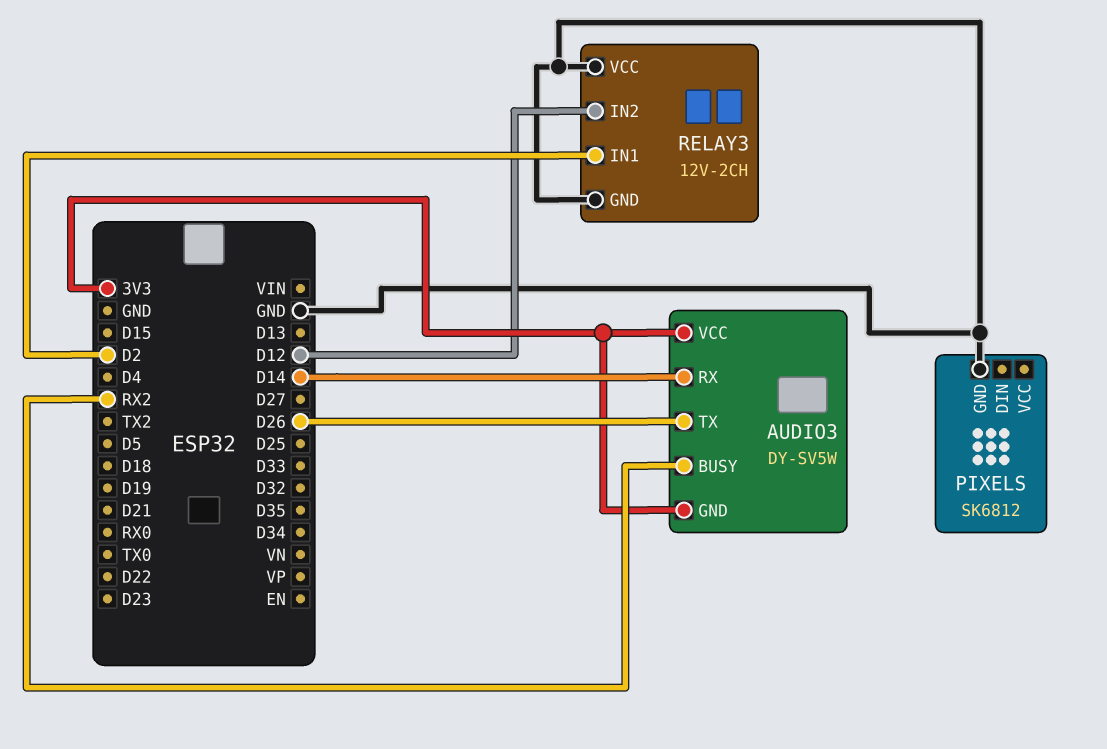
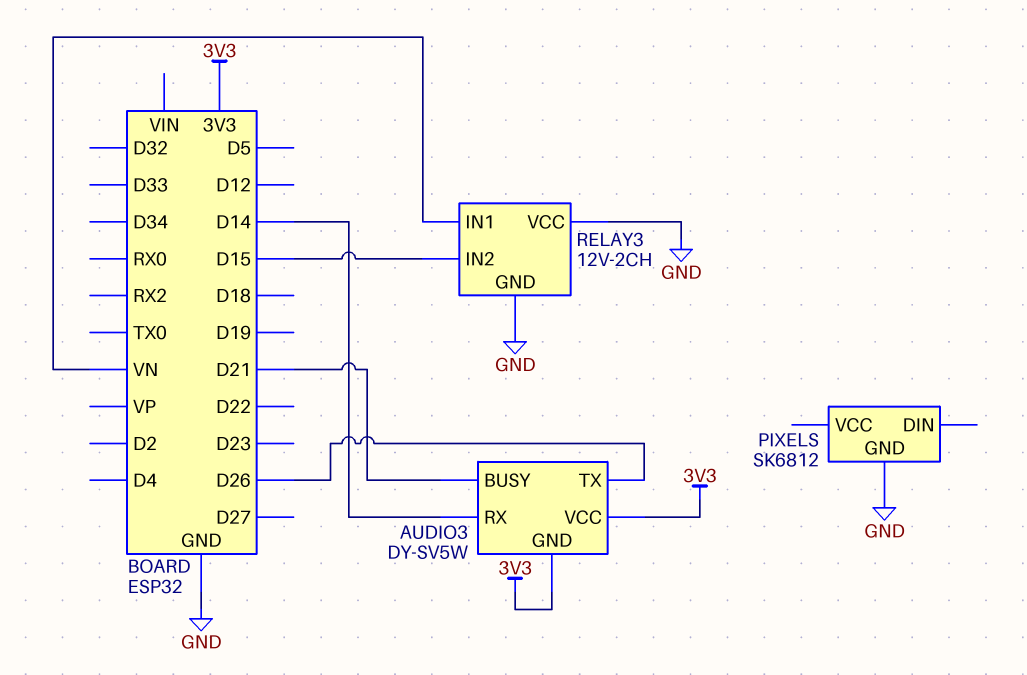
AUDIO3 pin BUSY: RX2 -> D21
RELAY3 pin IN1: D2 -> VN
RELAY3 pin IN2: D12 -> D15

